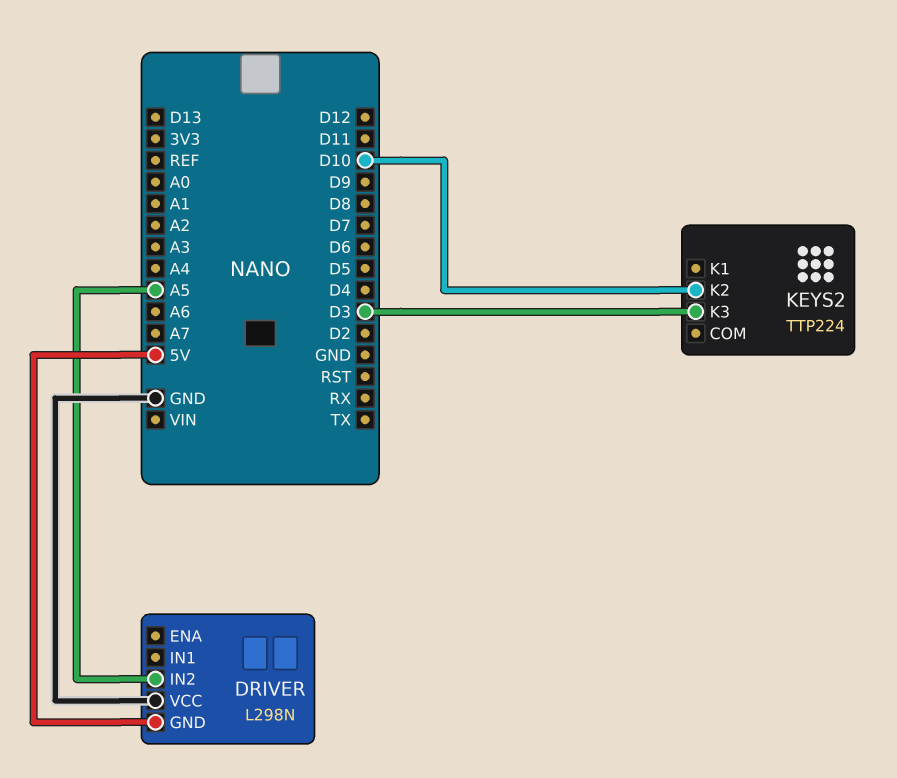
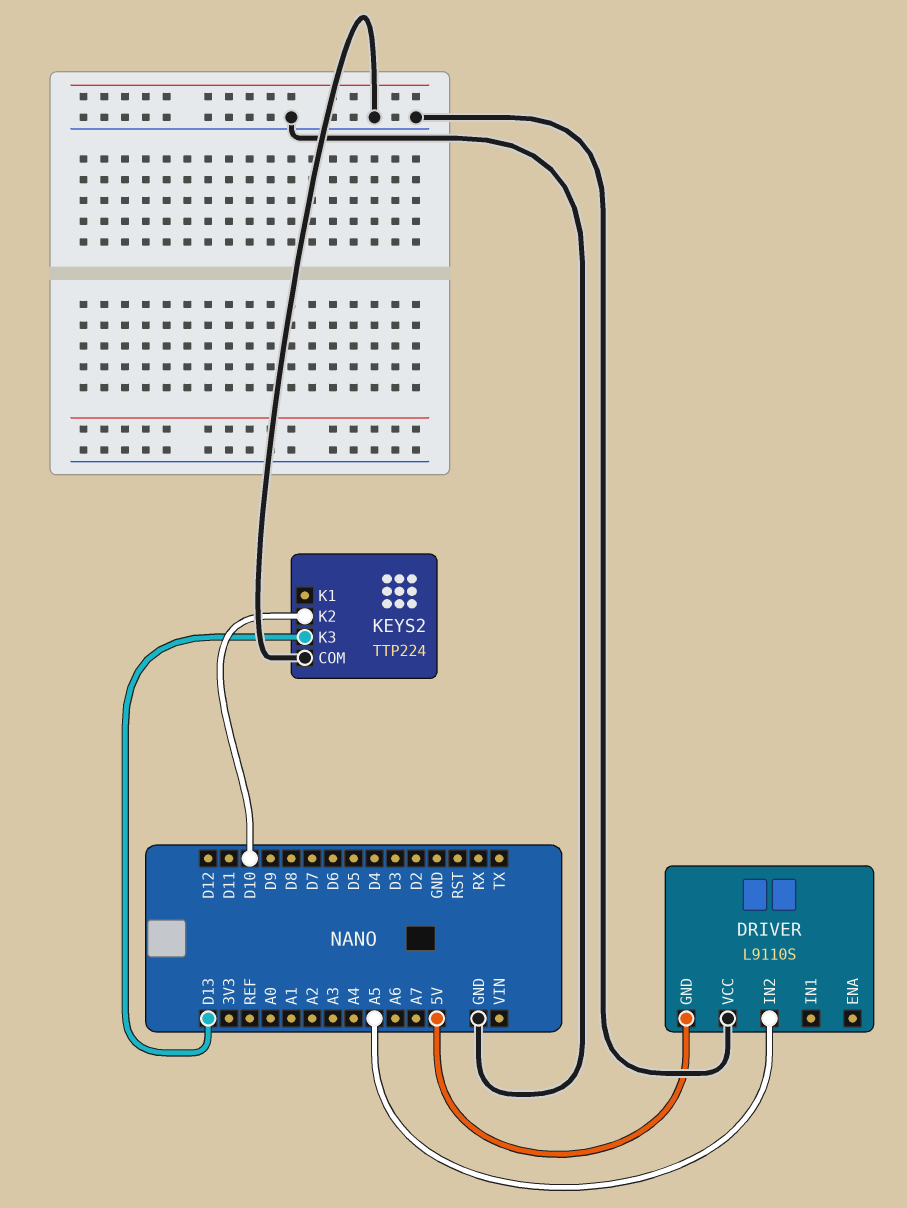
DRIVER: L298N -> L9110S
KEYS2 pin COM: none -> GND
KEYS2 pin K3: D3 -> D13

